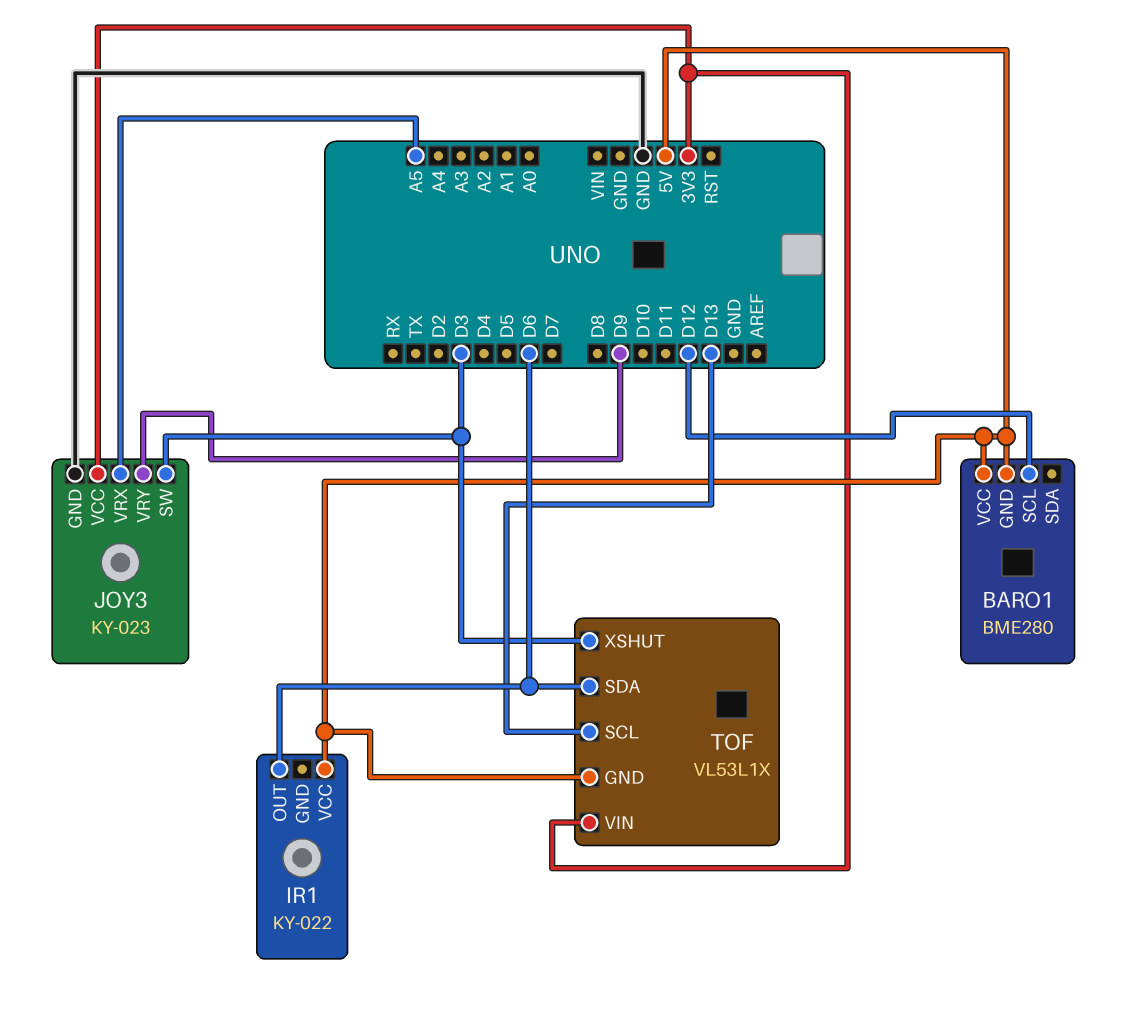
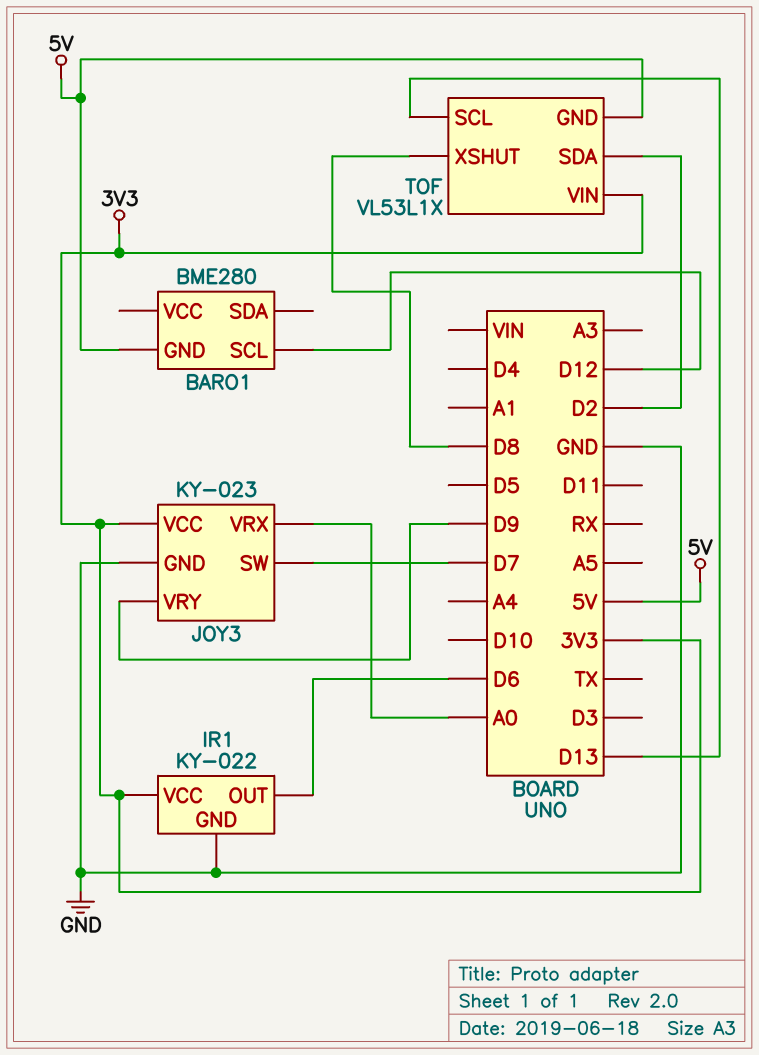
BARO1 pin VCC: 5V -> none
IR1 pin GND: none -> GND
IR1 pin VCC: 5V -> 3V3
JOY3 pin SW: D3 -> D7
JOY3 pin VRX: A5 -> A0
TOF pin SDA: D6 -> D2
TOF pin XSHUT: D3 -> D8

